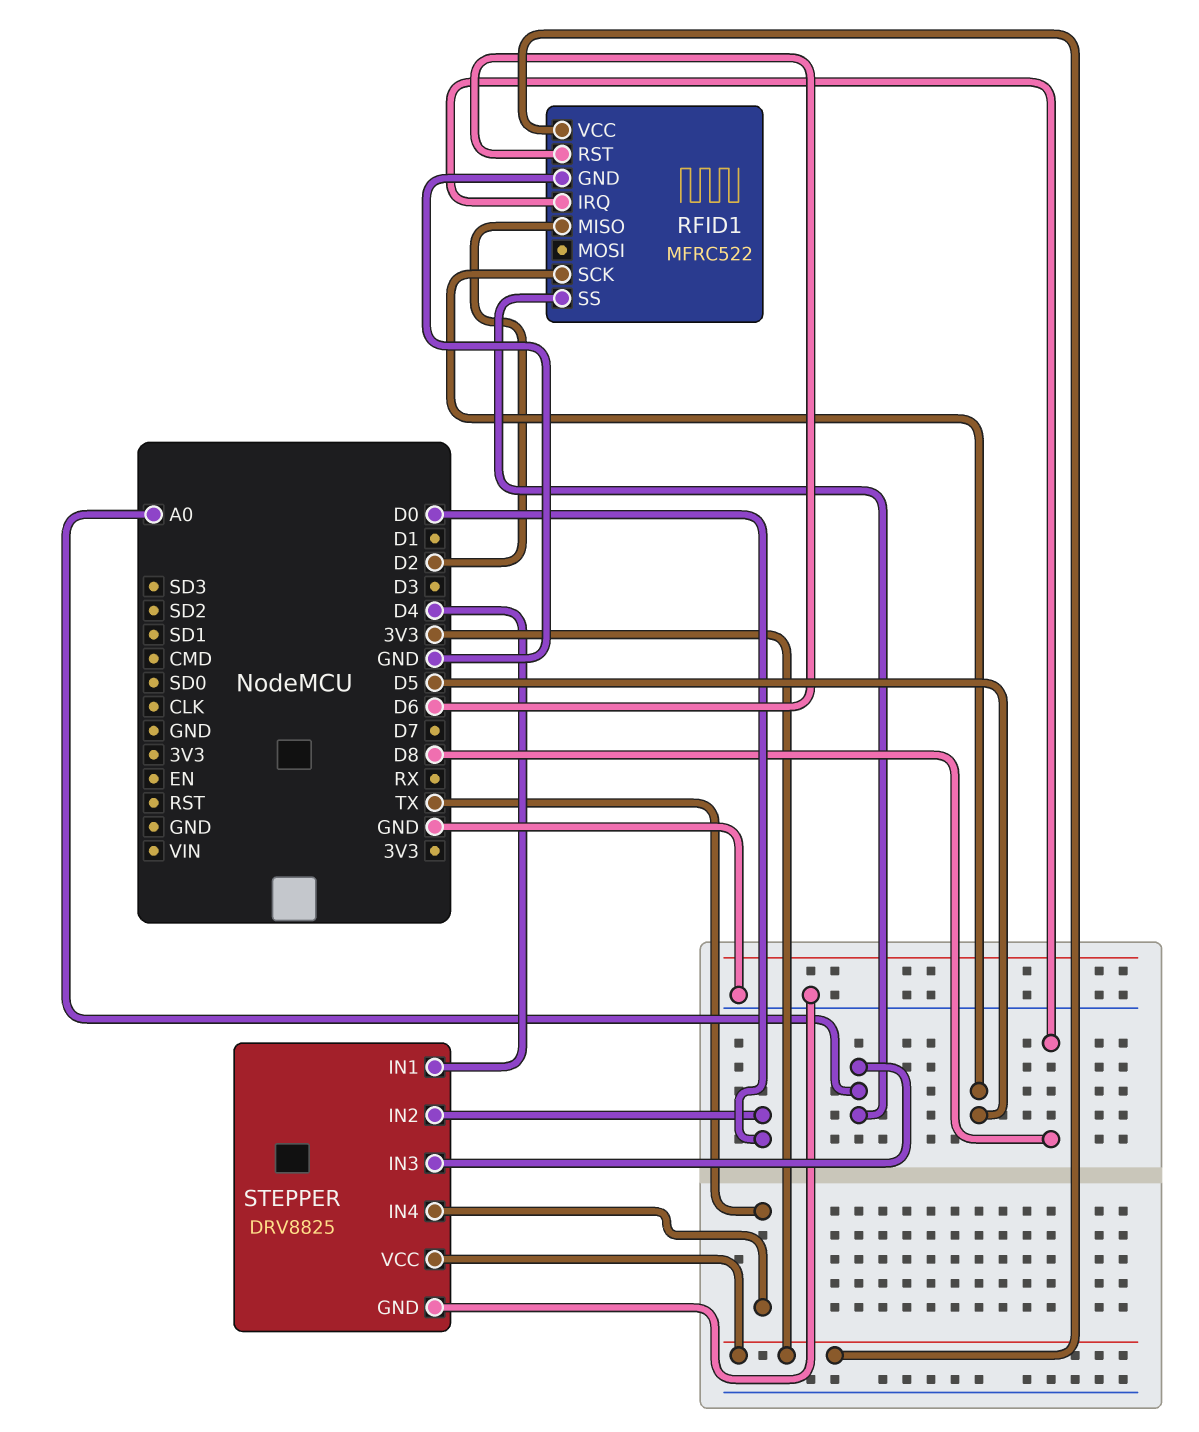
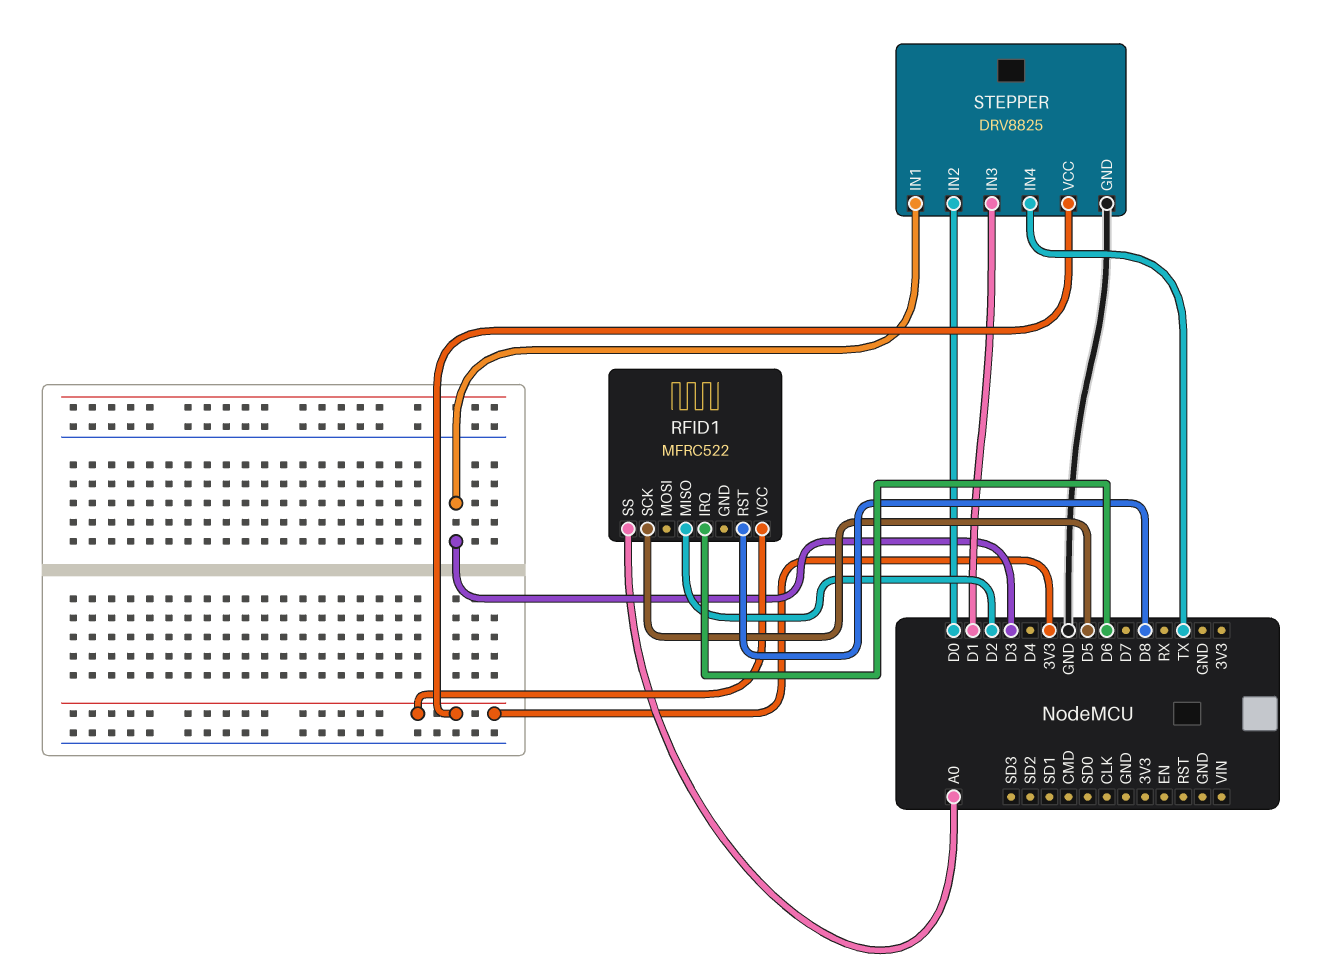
RFID1 pin GND: GND -> none
RFID1 pin IRQ: D8 -> D6
RFID1 pin RST: D6 -> D8
STEPPER pin IN1: D4 -> D3
STEPPER pin IN3: A0 -> D1

